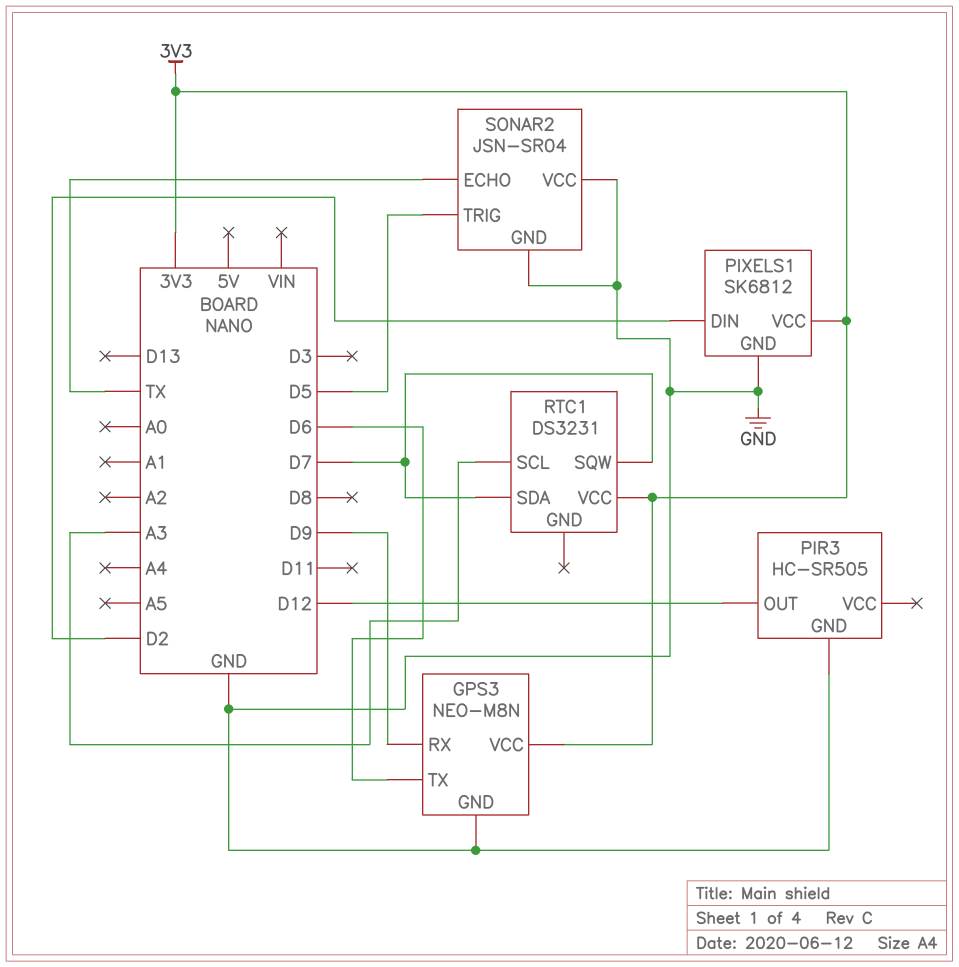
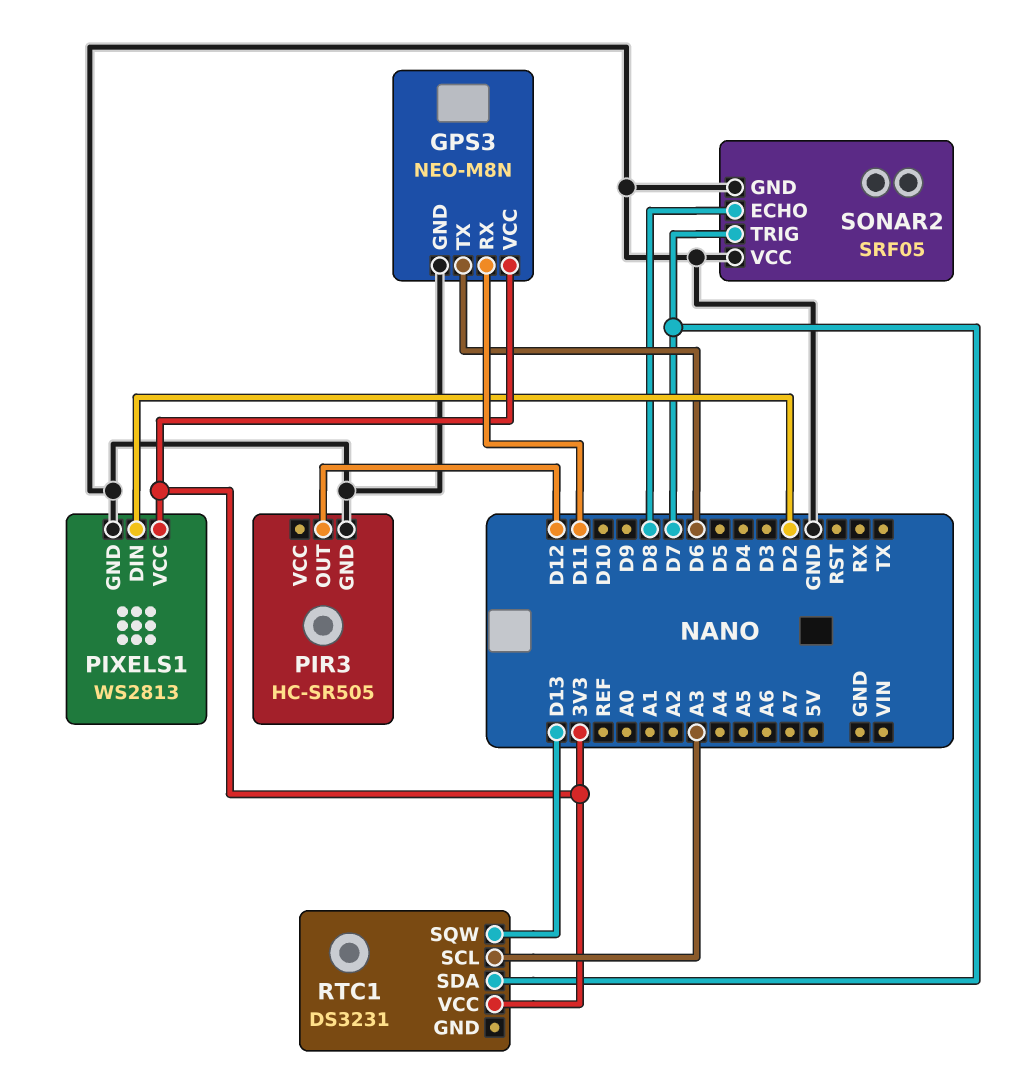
GPS3 pin RX: D9 -> D11
PIXELS1: SK6812 -> WS2813
RTC1 pin SQW: D7 -> D13
SONAR2: JSN-SR04 -> SRF05
SONAR2 pin ECHO: TX -> D8
SONAR2 pin TRIG: D5 -> D7

